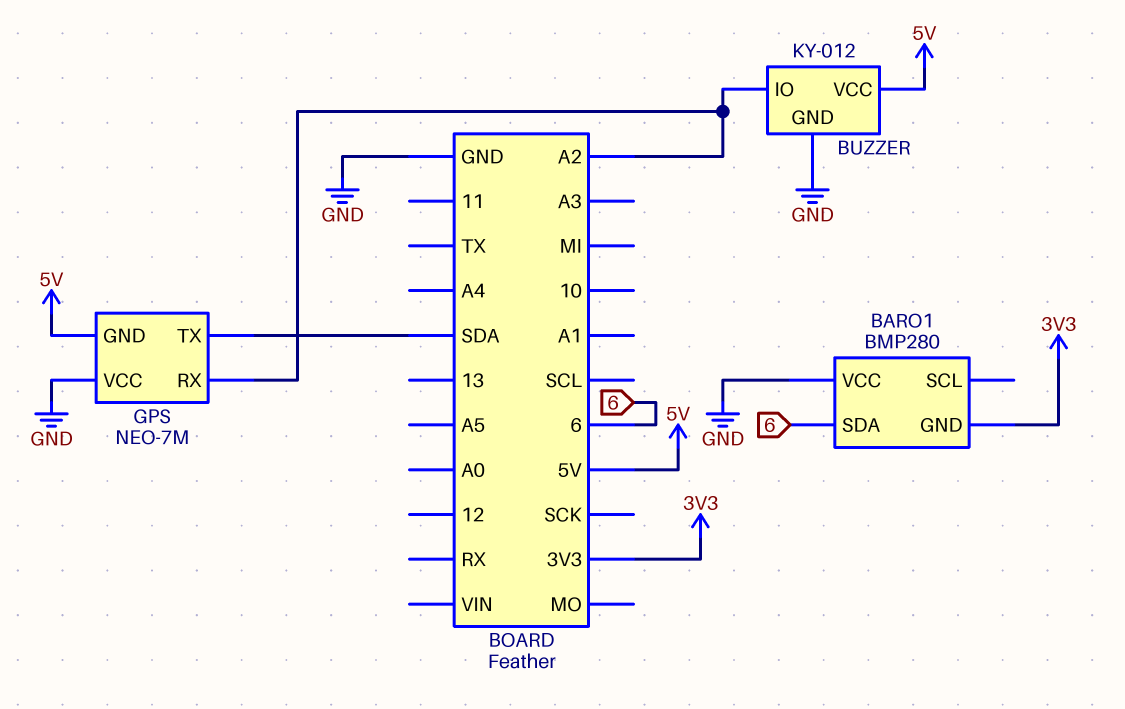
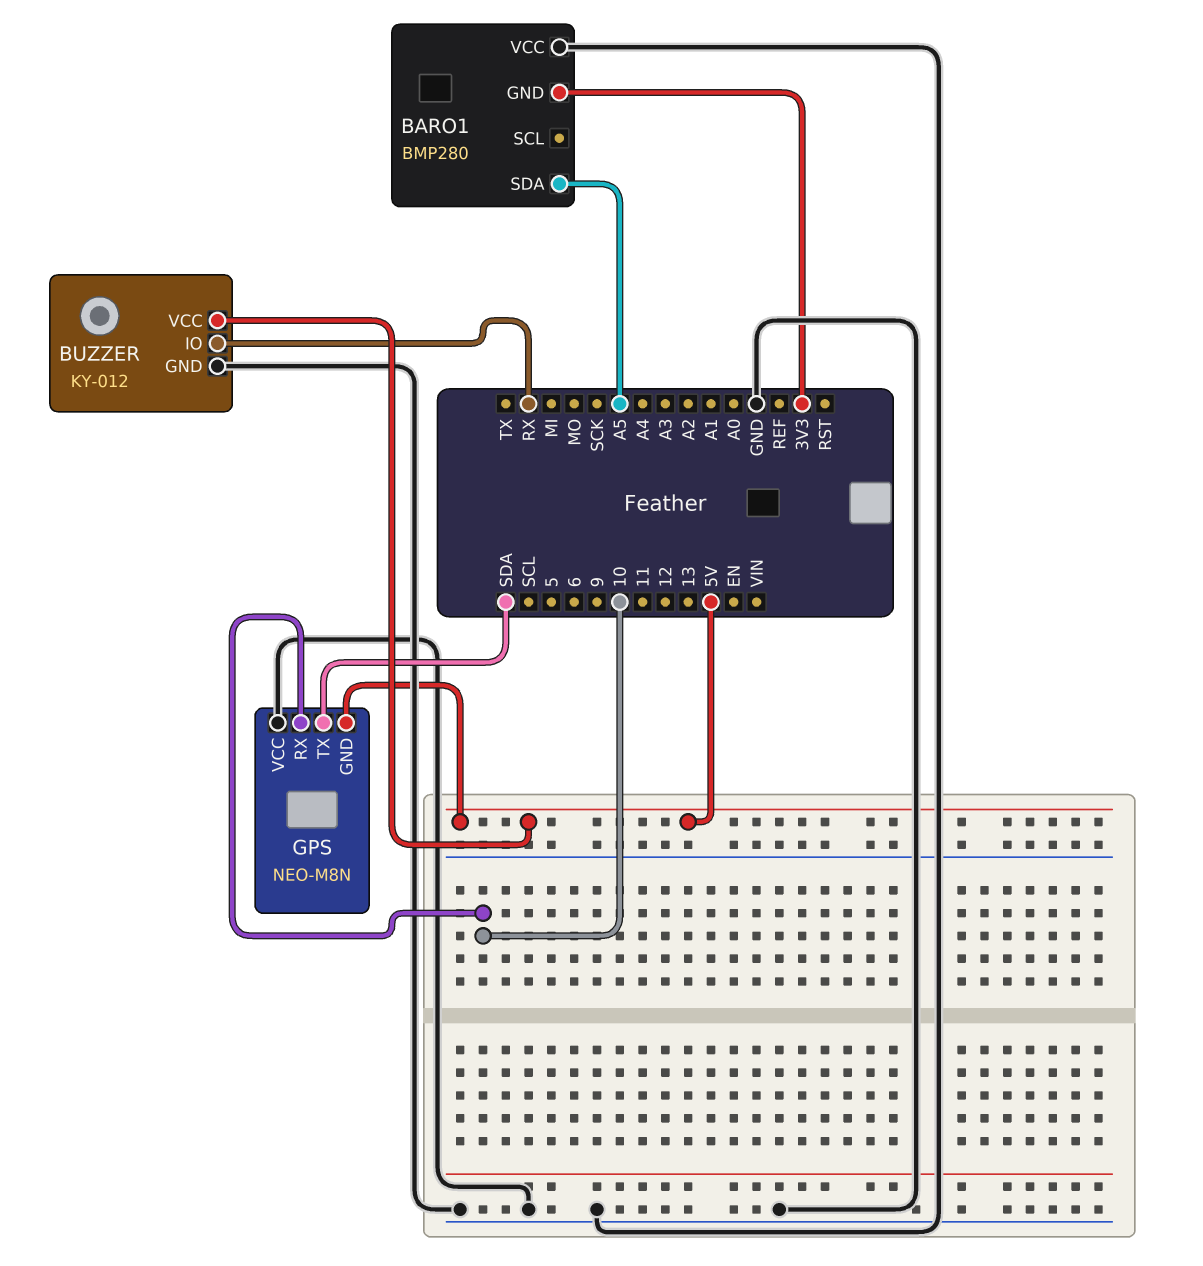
BARO1 pin SDA: 6 -> A5
BUZZER pin IO: A2 -> RX
GPS: NEO-7M -> NEO-M8N
GPS pin RX: A2 -> 10

